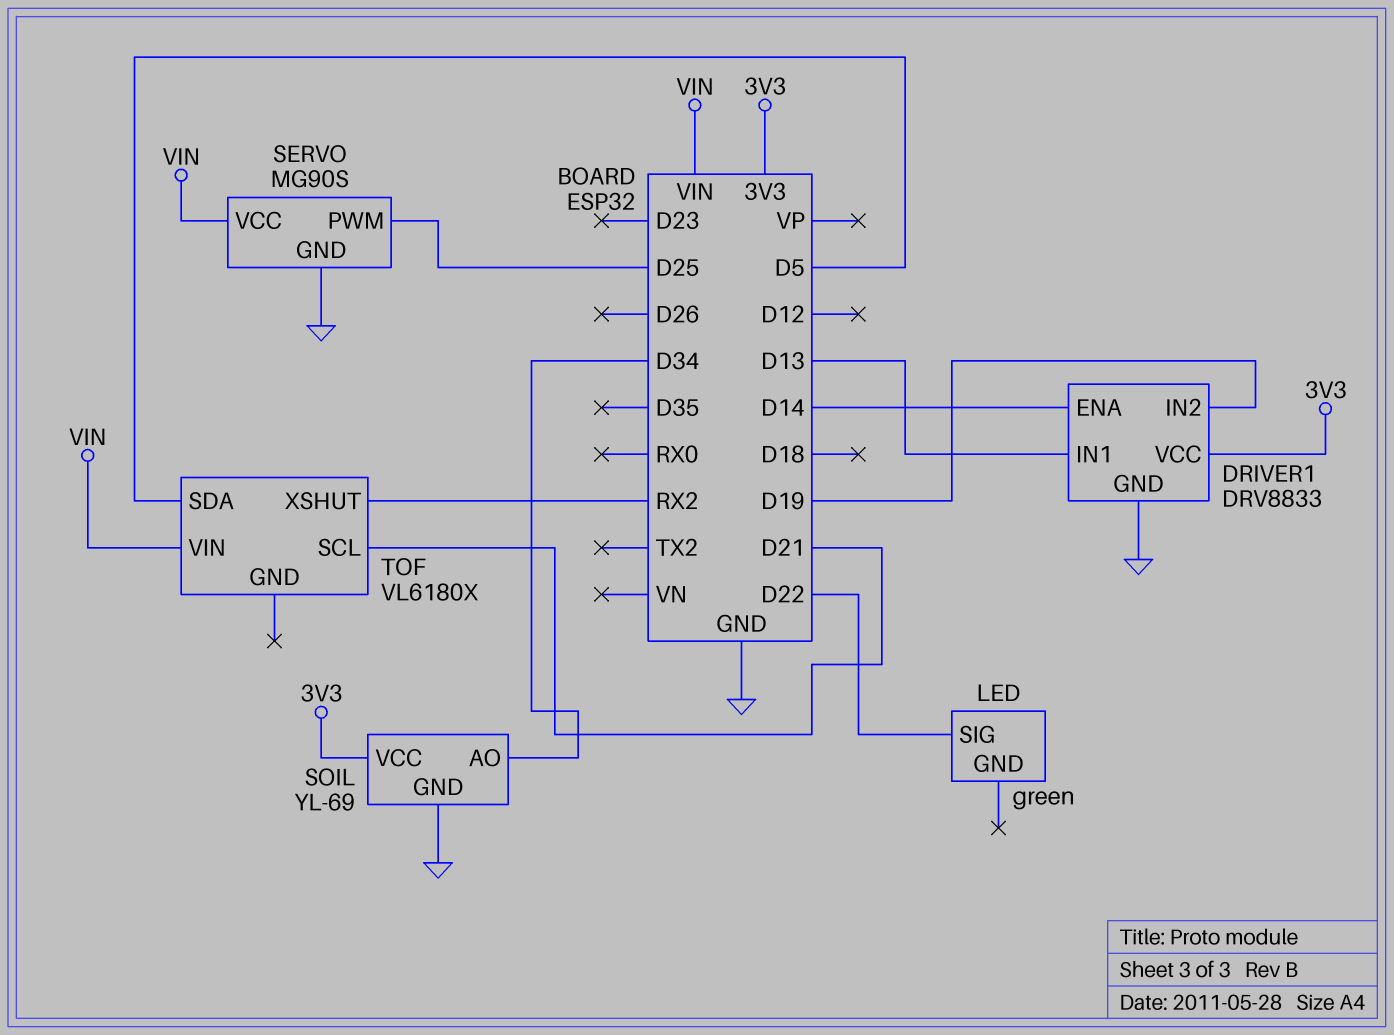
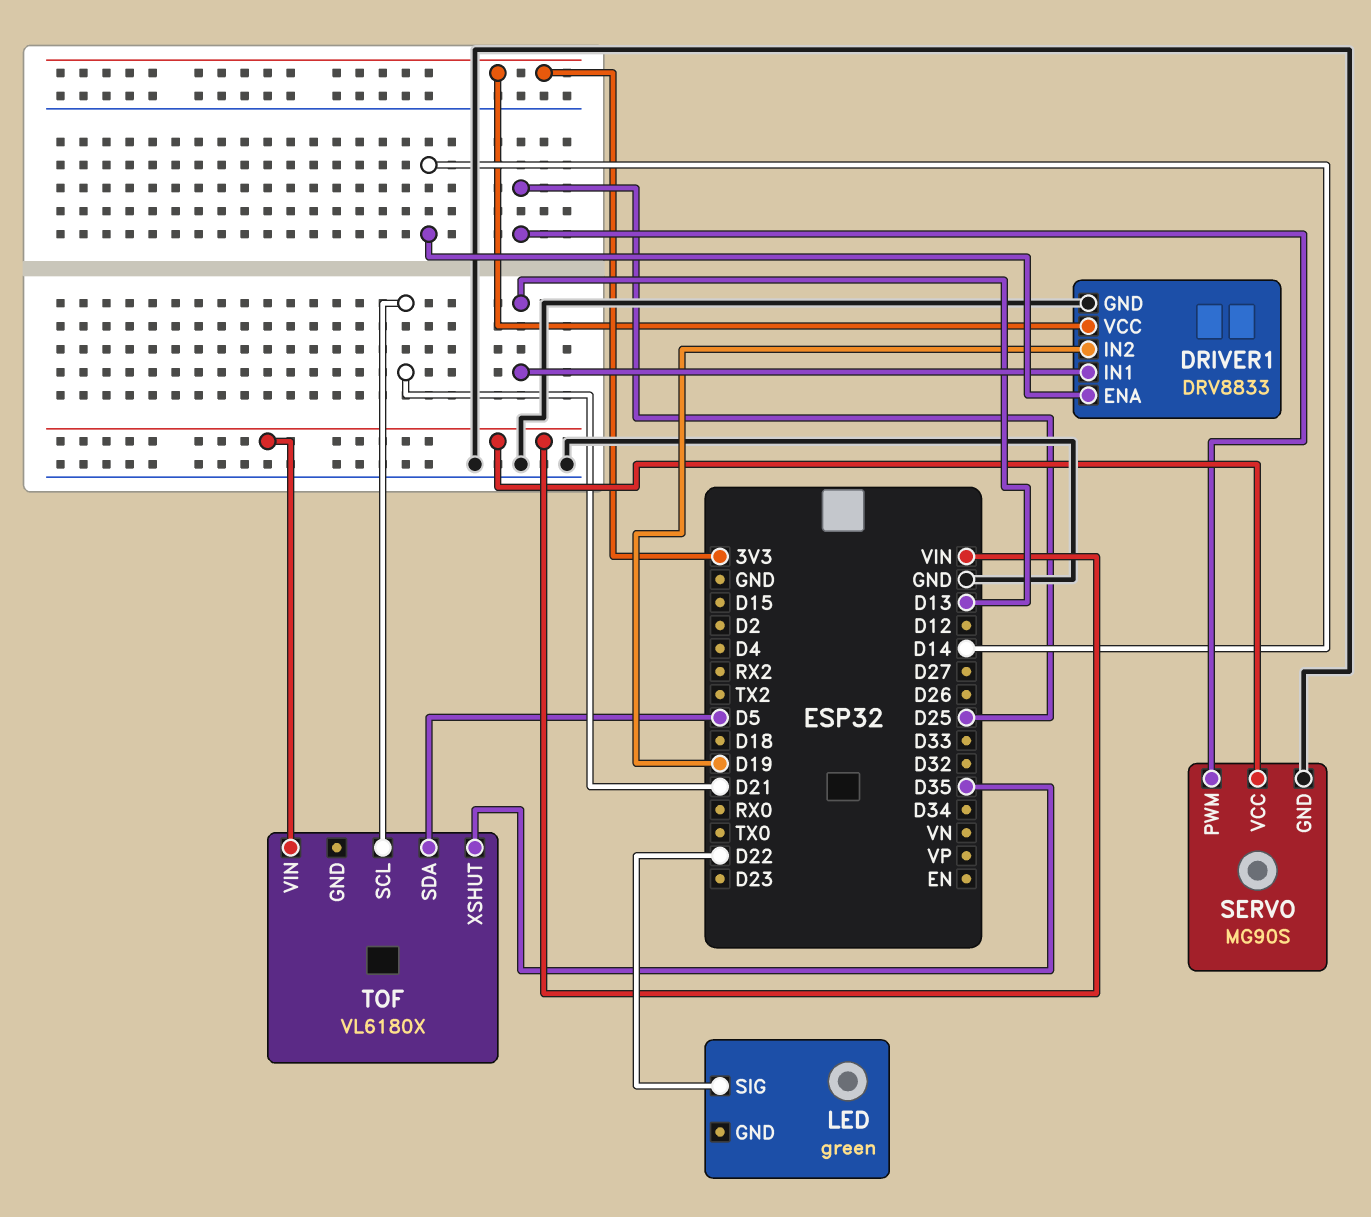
SOIL: YL-69 -> none
SOIL pin AO: D34 -> none
SOIL pin GND: GND -> none
SOIL pin VCC: 3V3 -> none
TOF pin XSHUT: RX2 -> D35

